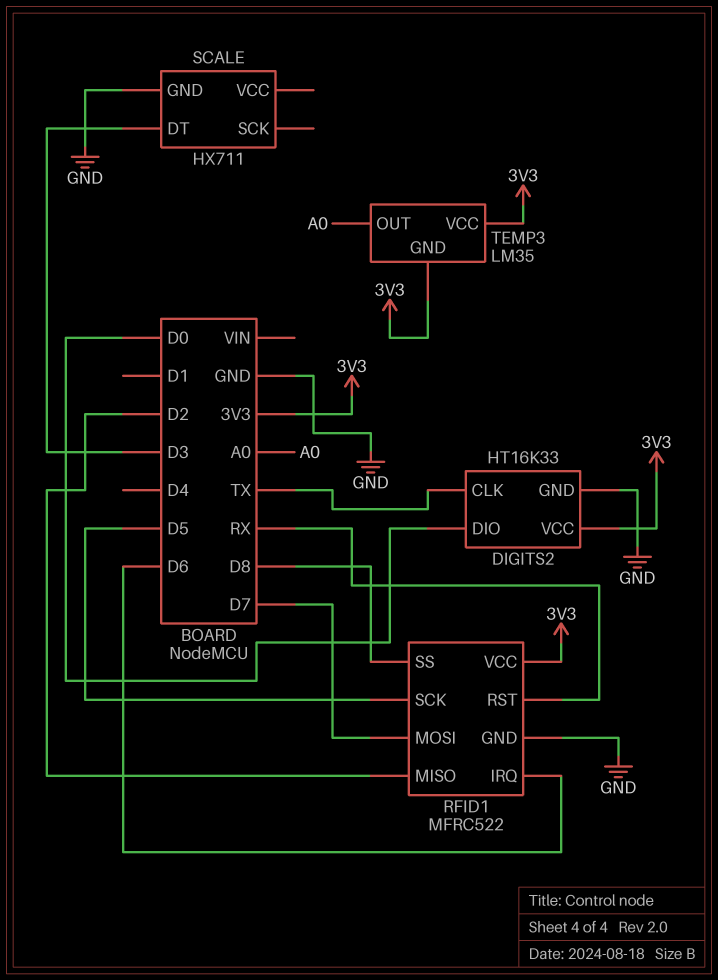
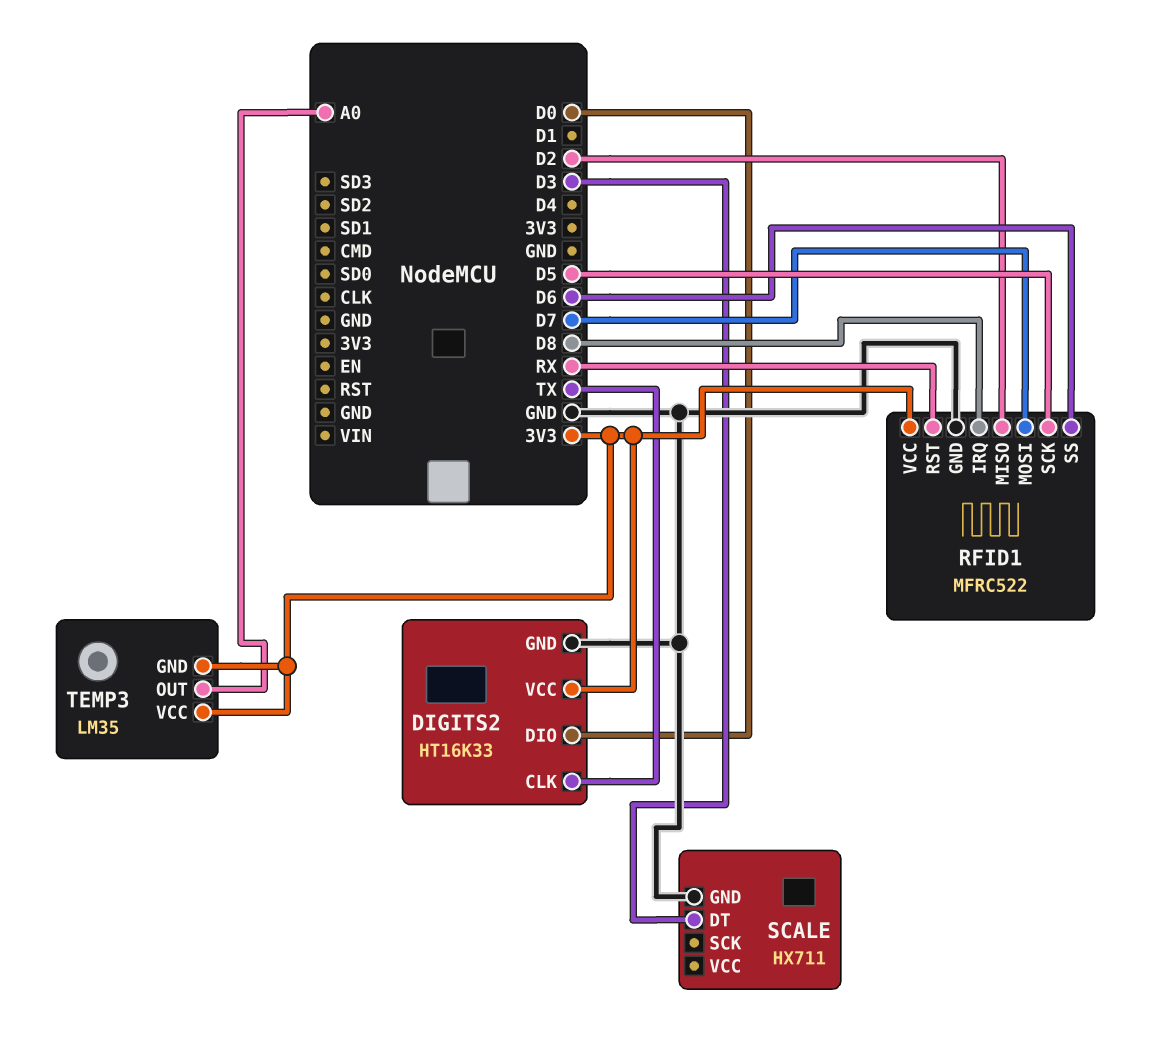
RFID1 pin IRQ: D6 -> D8
RFID1 pin SS: D8 -> D6

